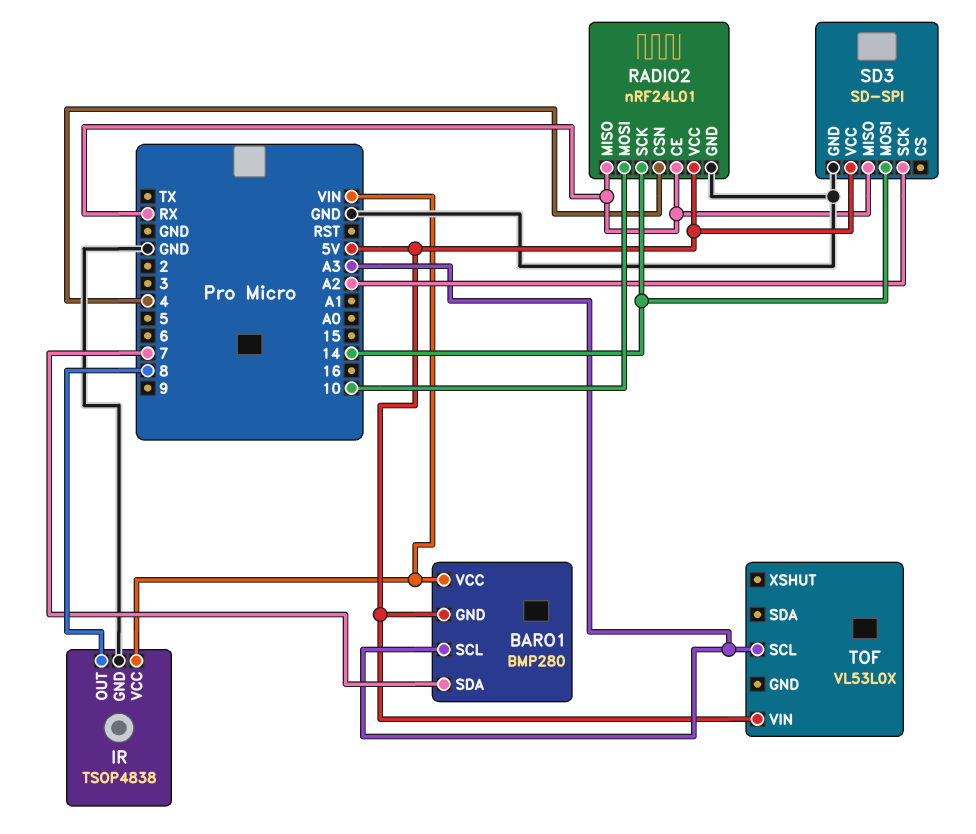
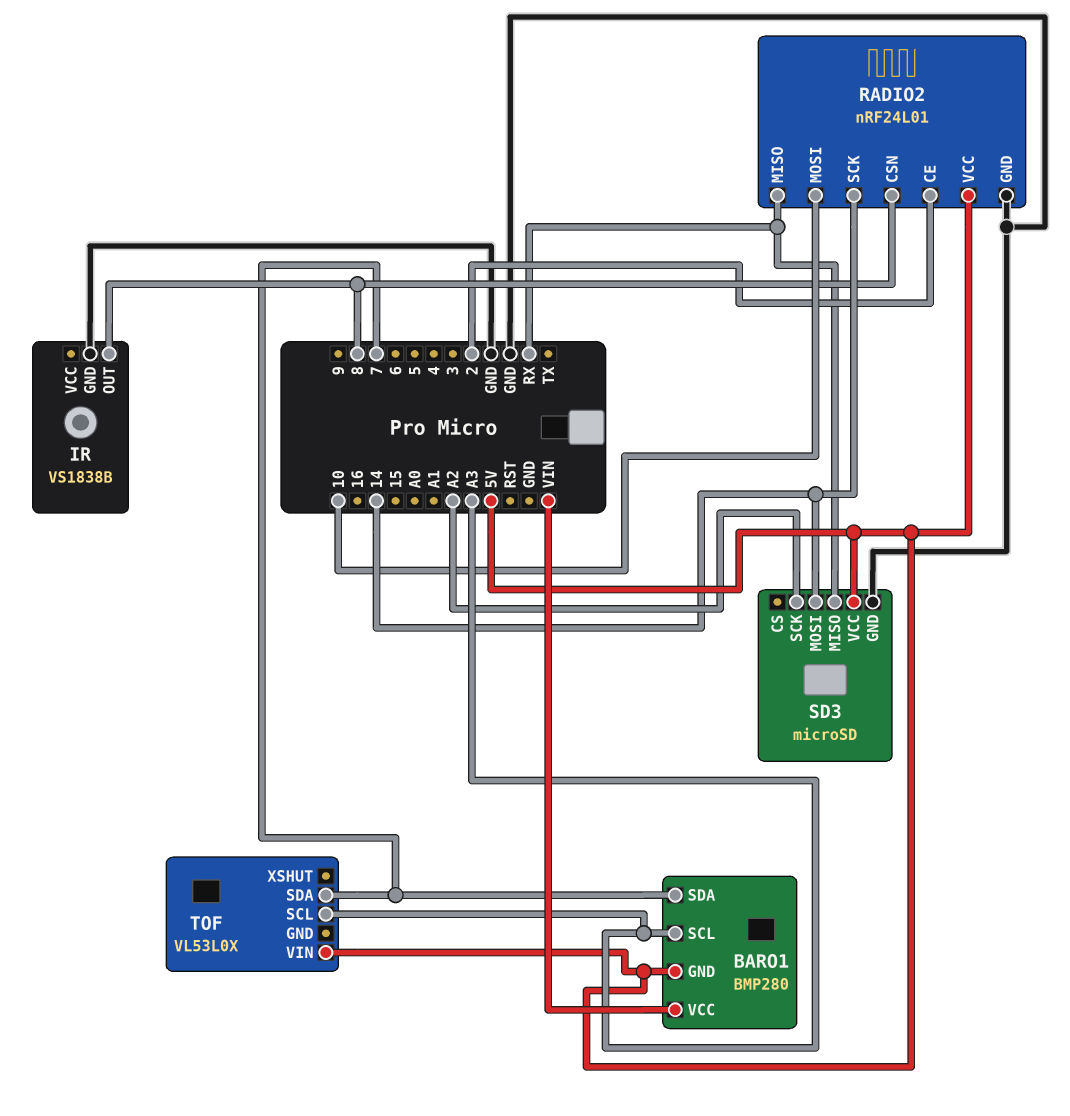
IR: TSOP4838 -> VS1838B
IR pin VCC: VIN -> none
RADIO2 pin CE: RX -> 2
RADIO2 pin CSN: 4 -> 8
SD3: SD-SPI -> microSD
TOF pin SDA: none -> 7

